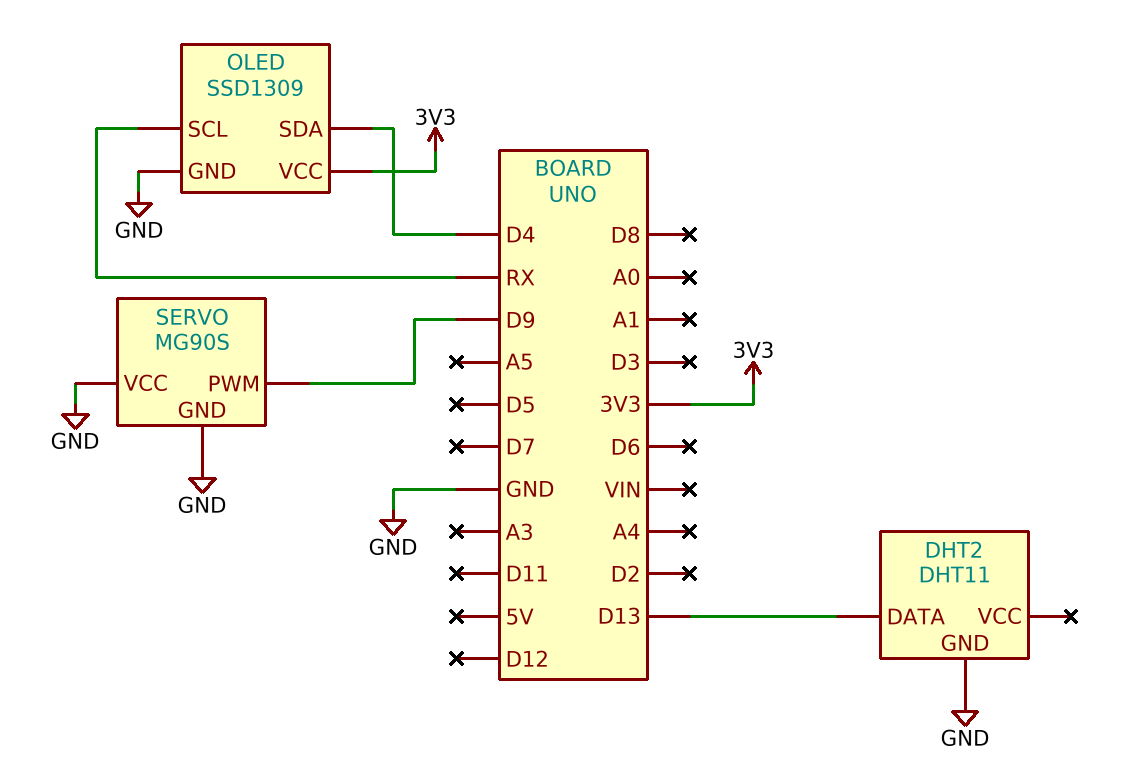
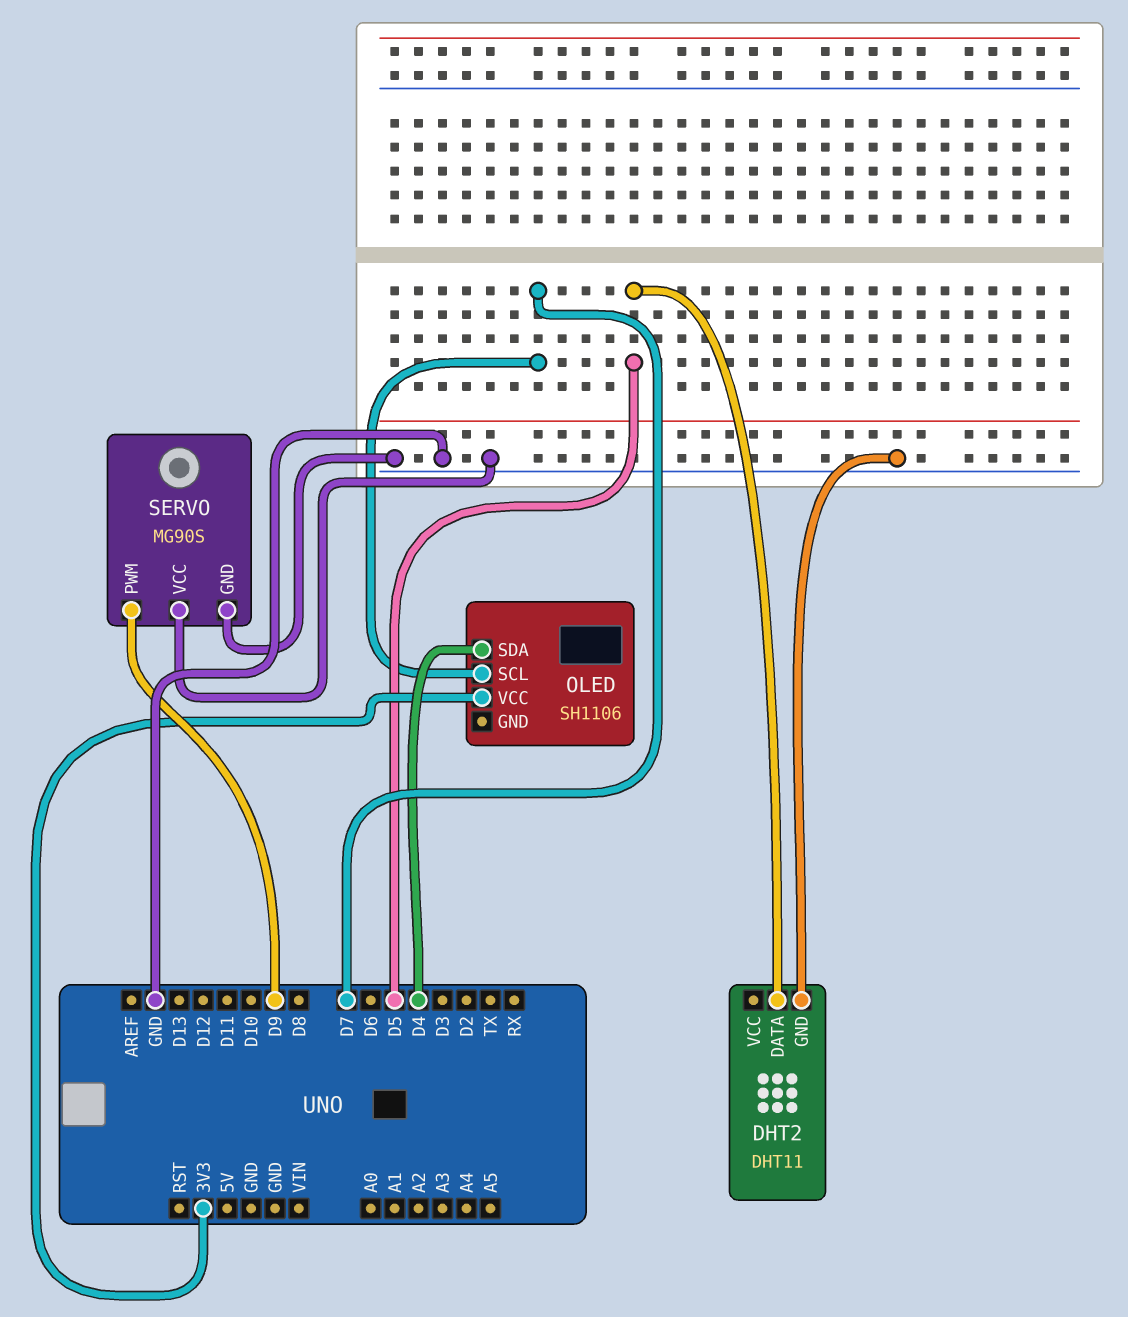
DHT2 pin DATA: D13 -> D5
OLED: SSD1309 -> SH1106
OLED pin GND: GND -> none
OLED pin SCL: RX -> D7

